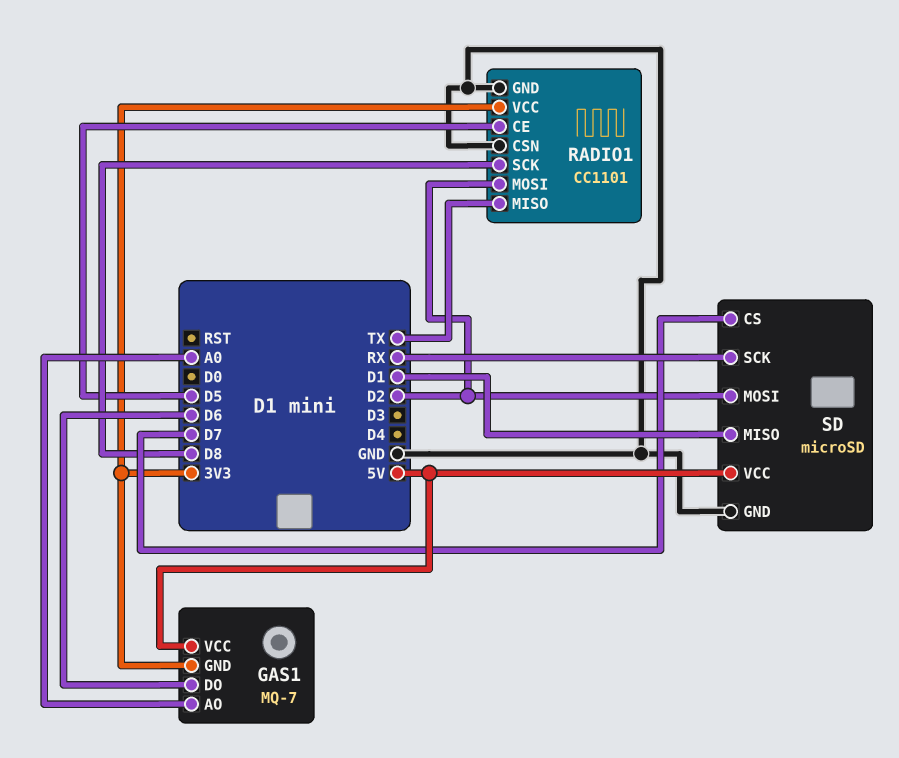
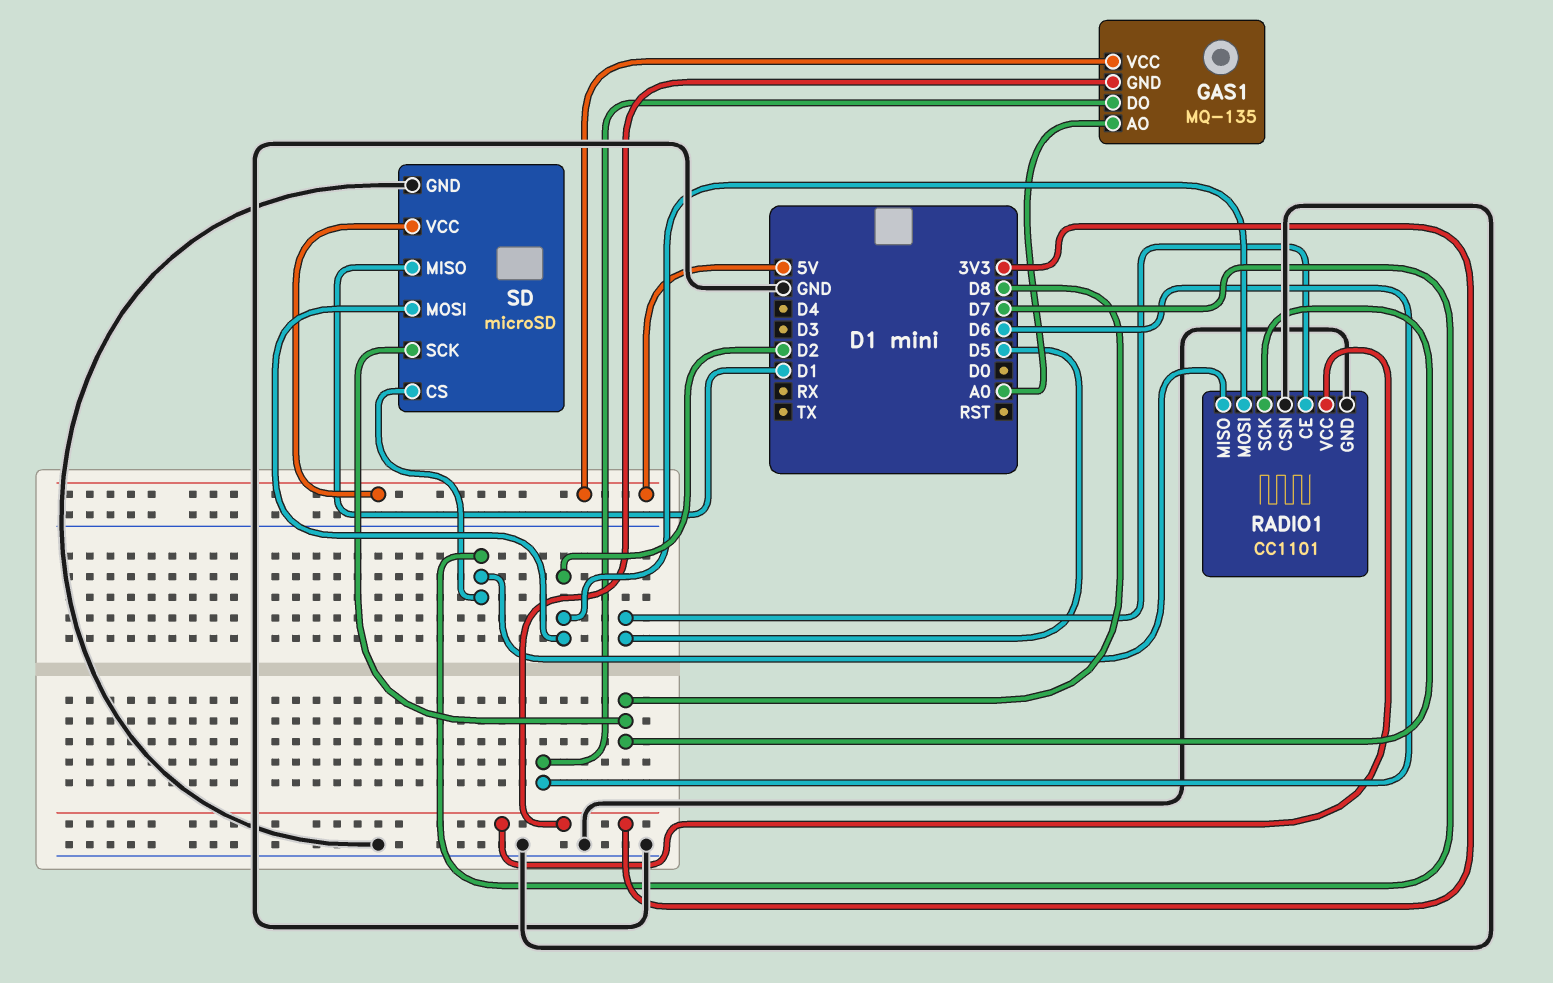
GAS1: MQ-7 -> MQ-135
RADIO1 pin MISO: TX -> D7
SD pin SCK: RX -> D8

